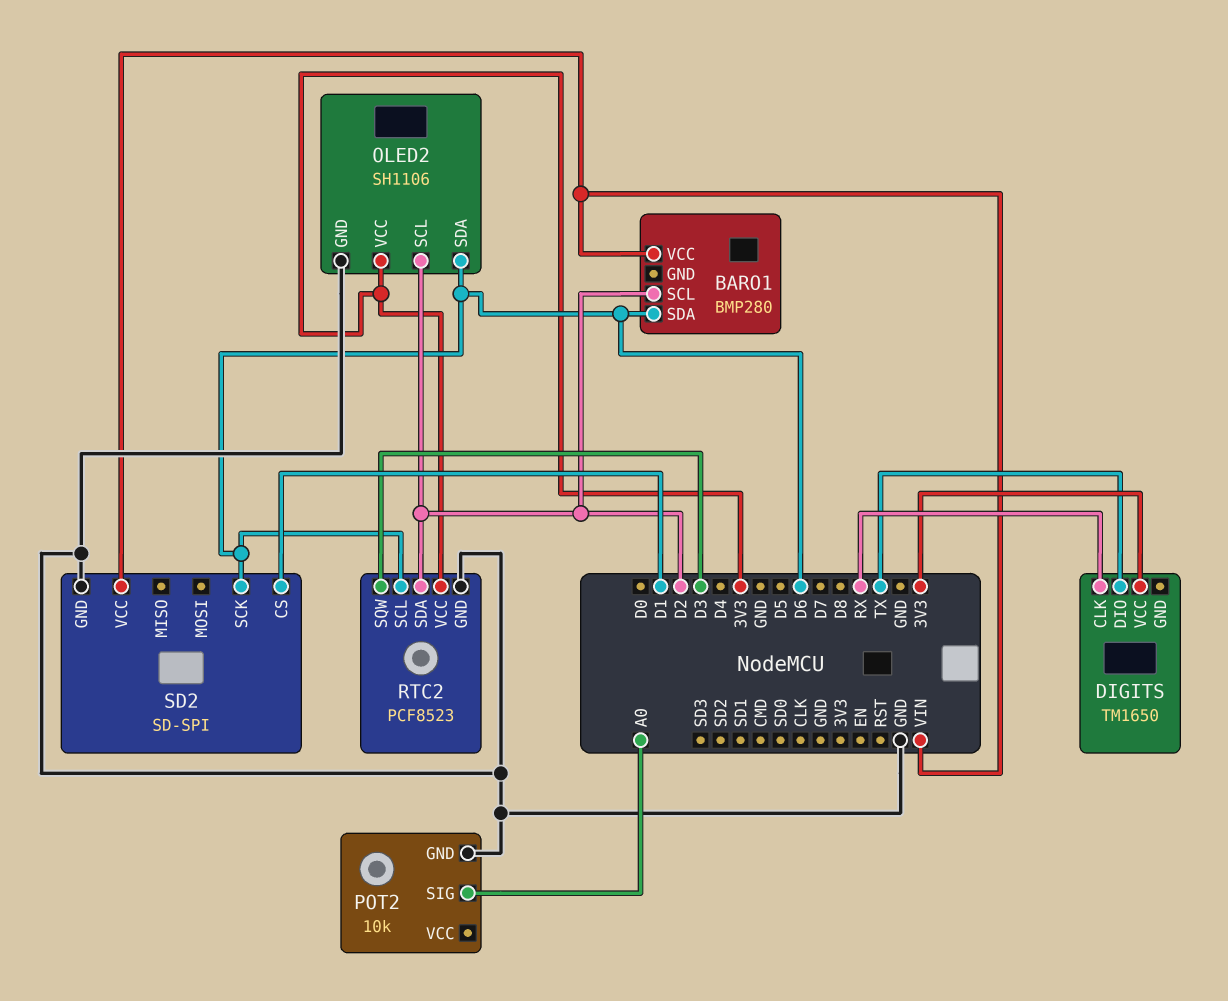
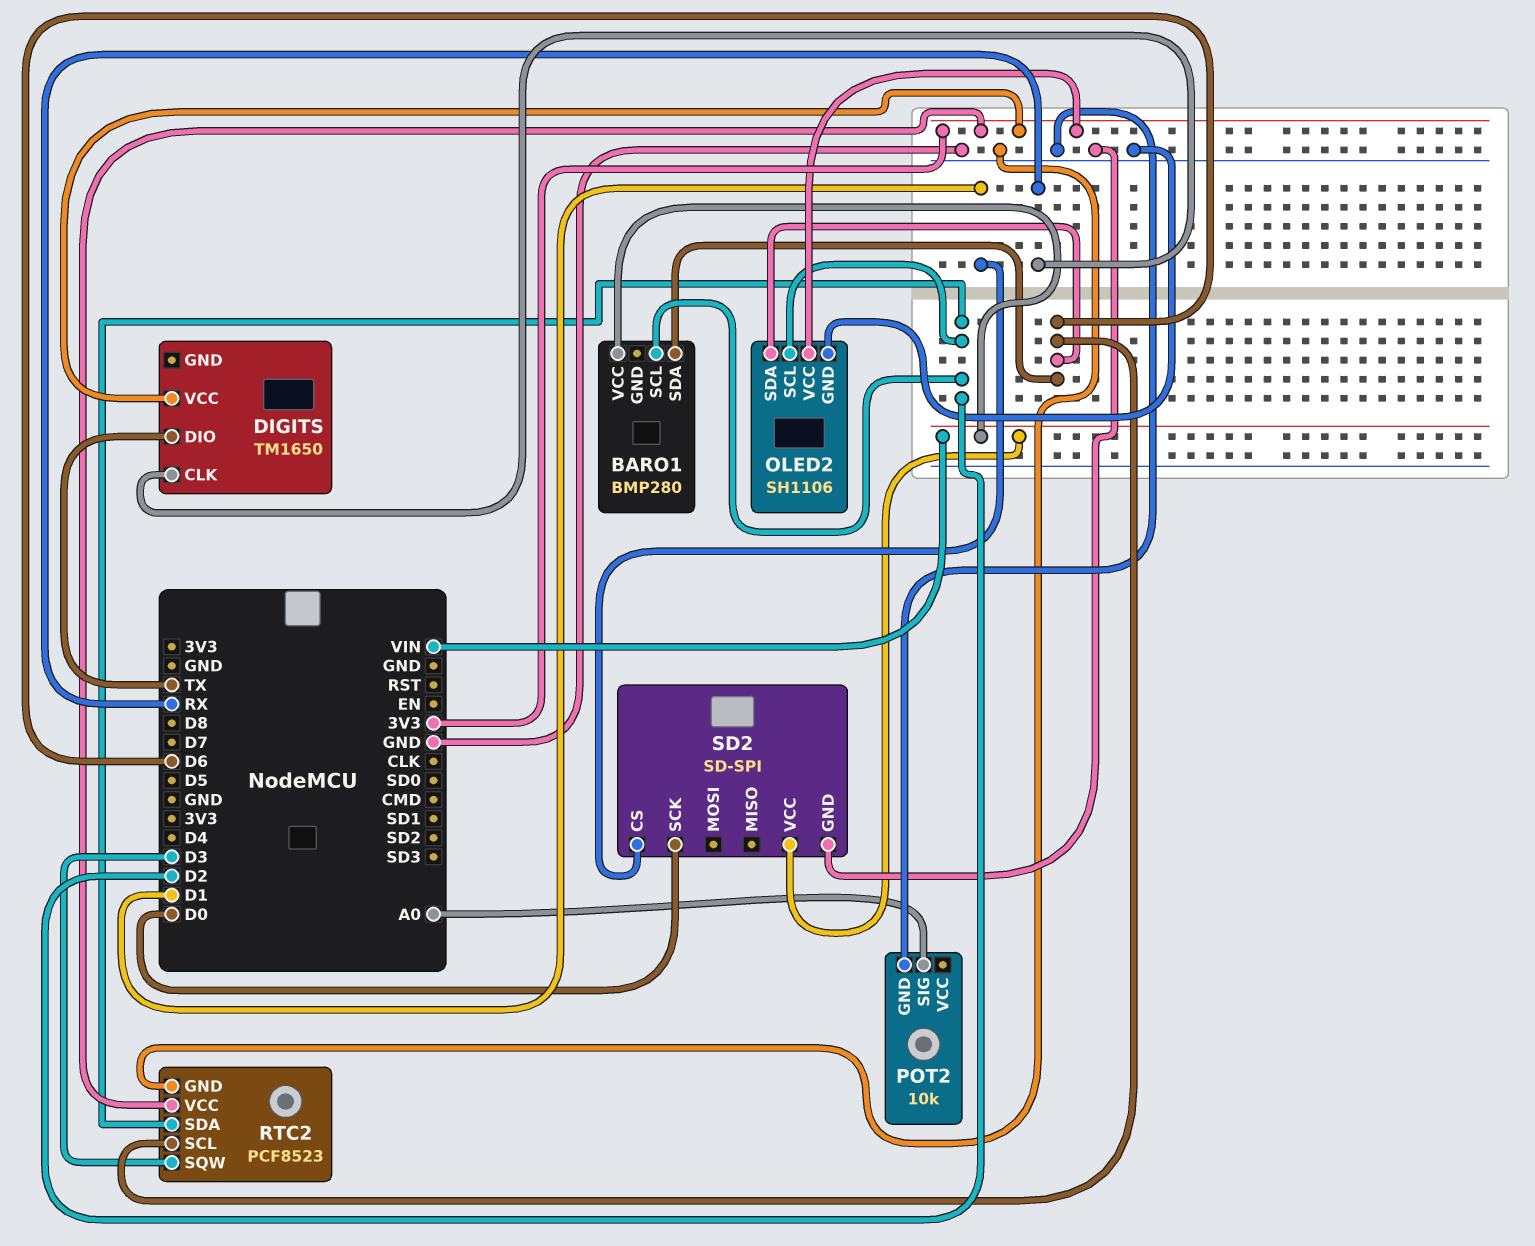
SD2 pin SCK: D6 -> D0

